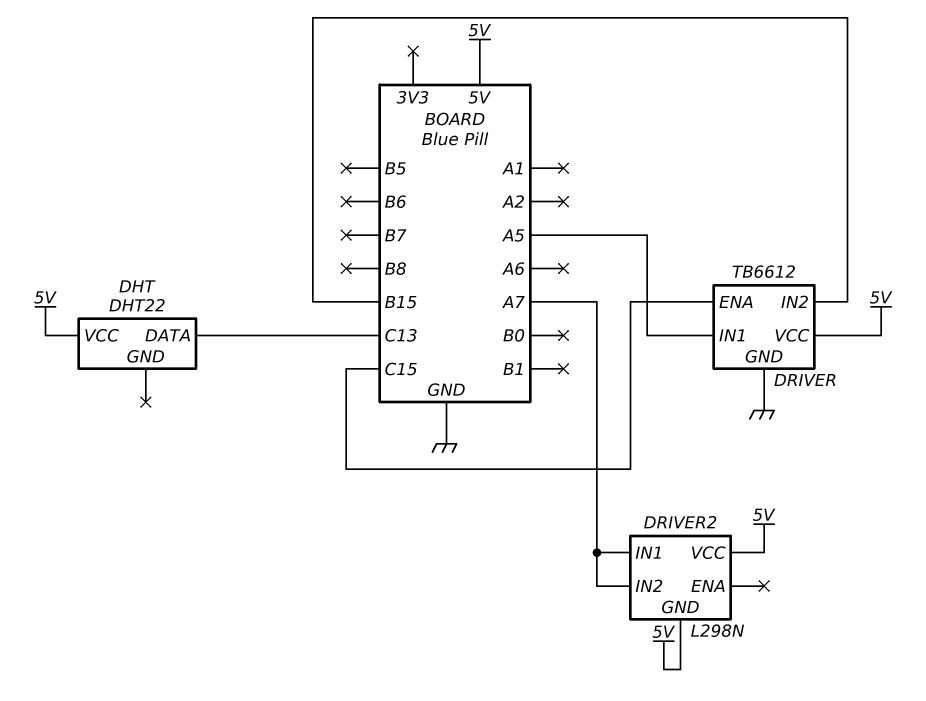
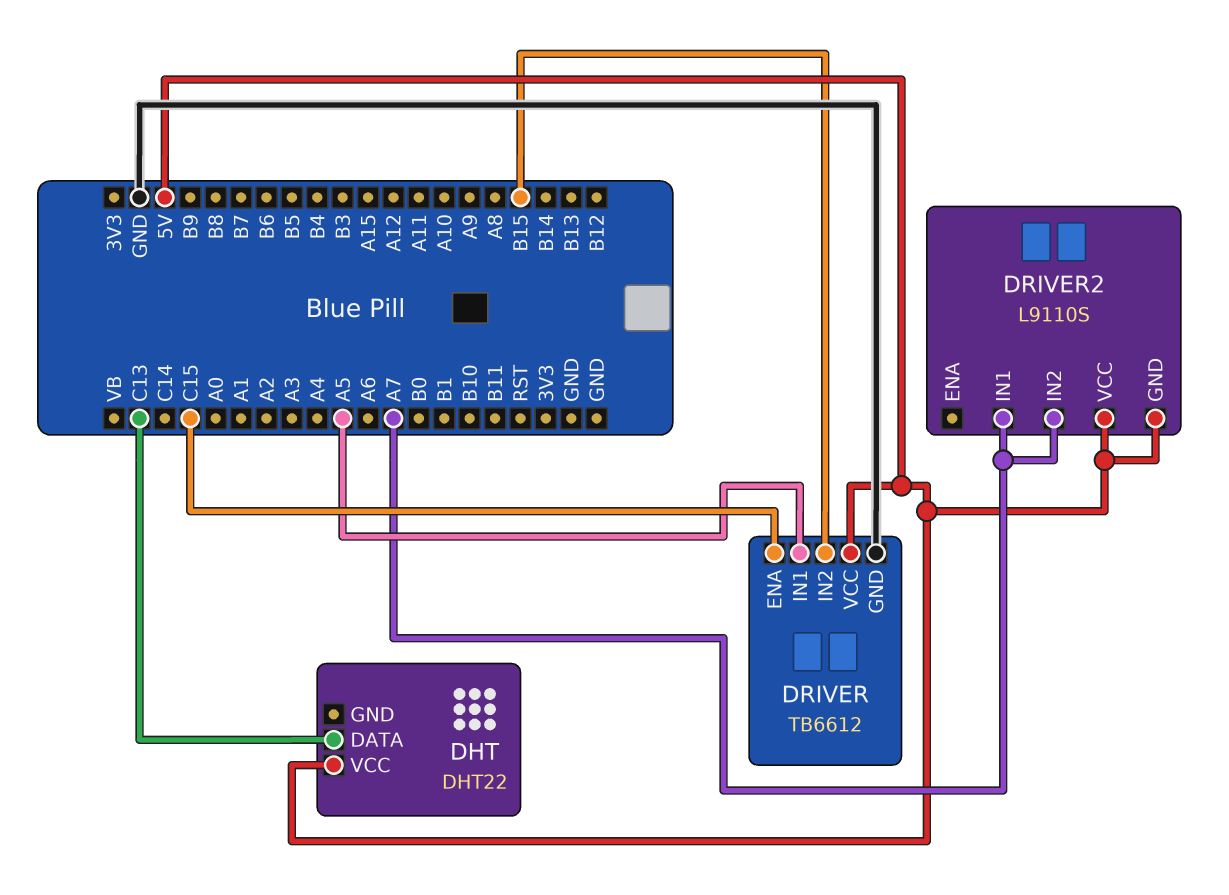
DRIVER2: L298N -> L9110S

